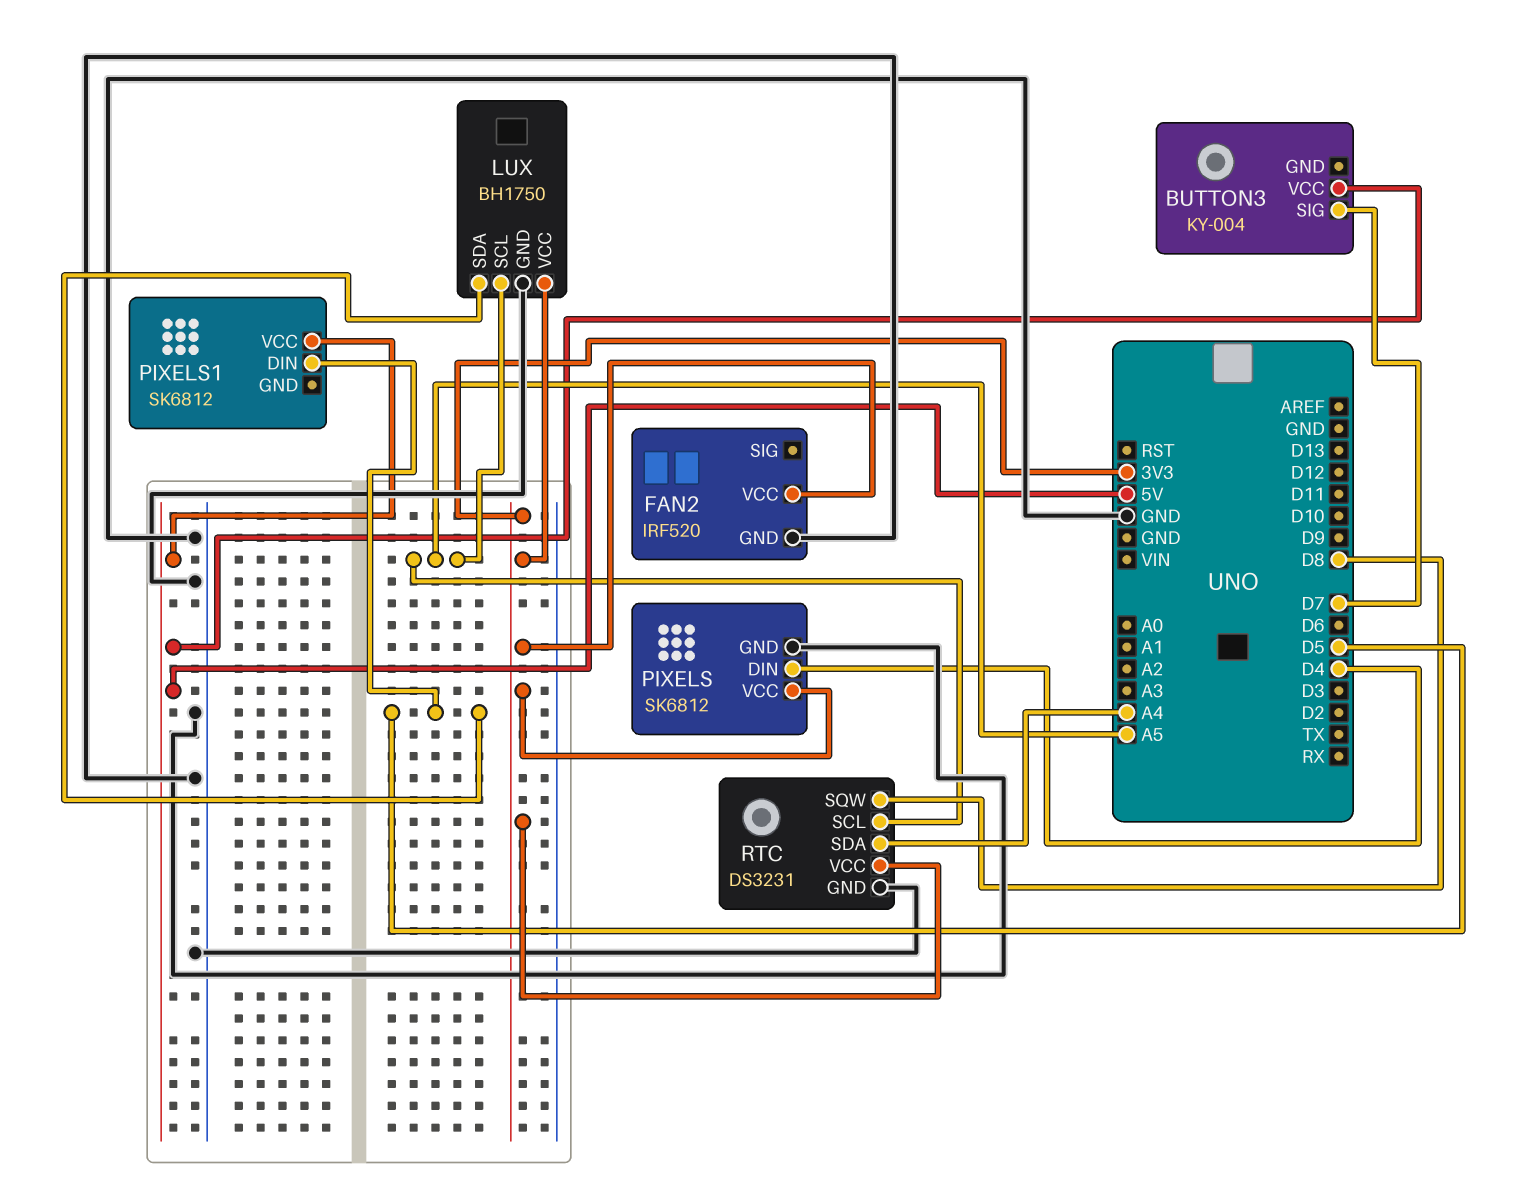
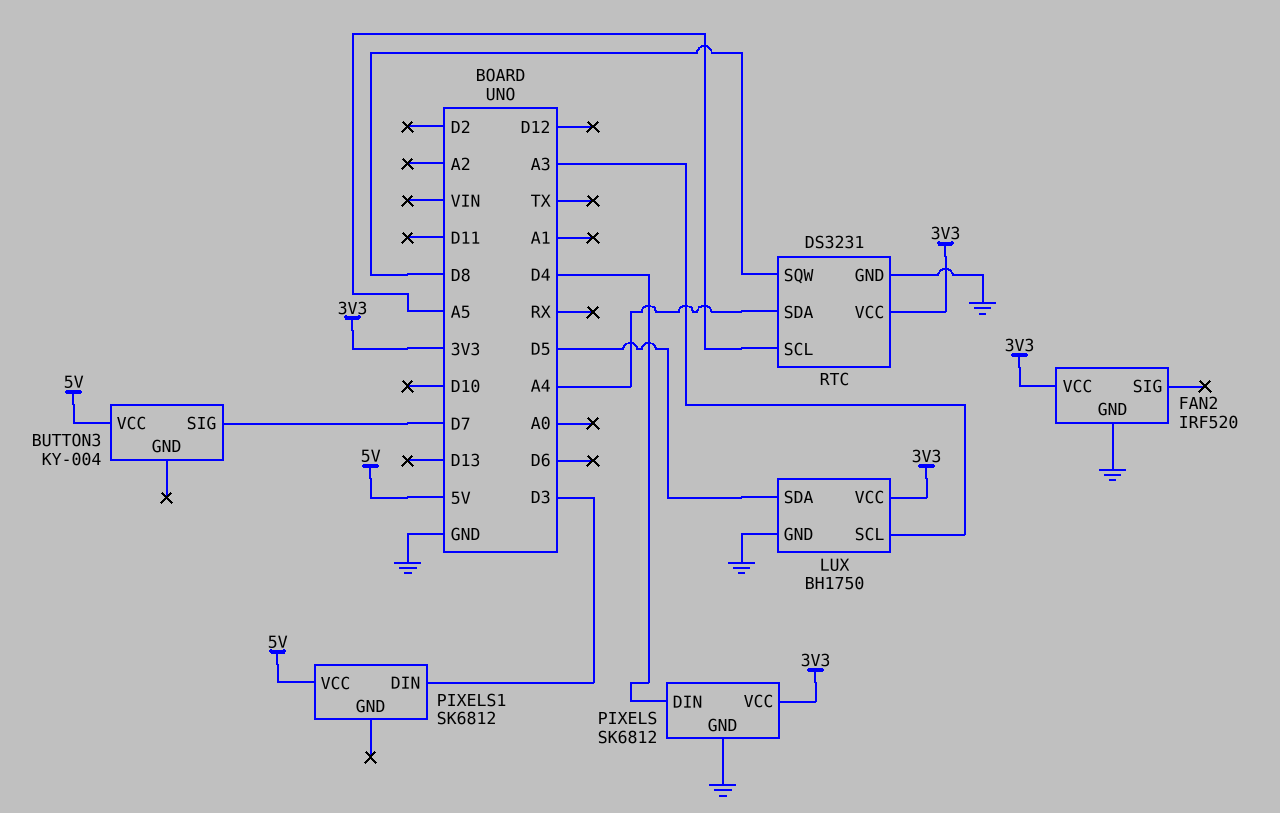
LUX pin SCL: A5 -> A3
PIXELS1 pin DIN: D5 -> D3

